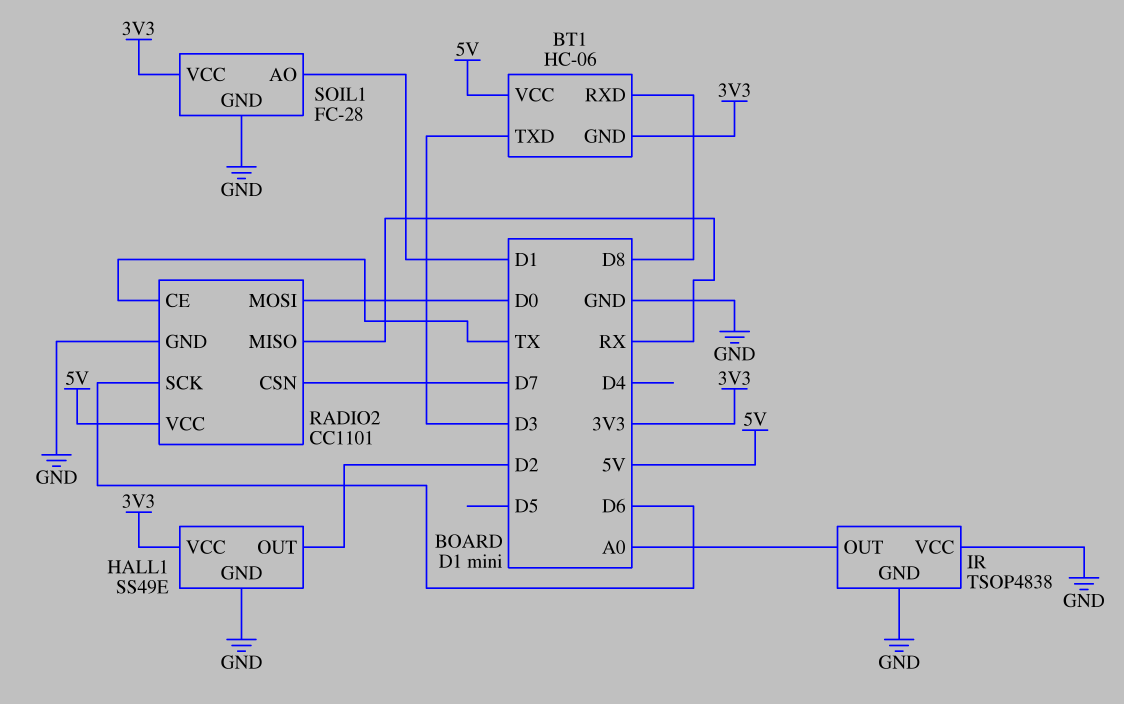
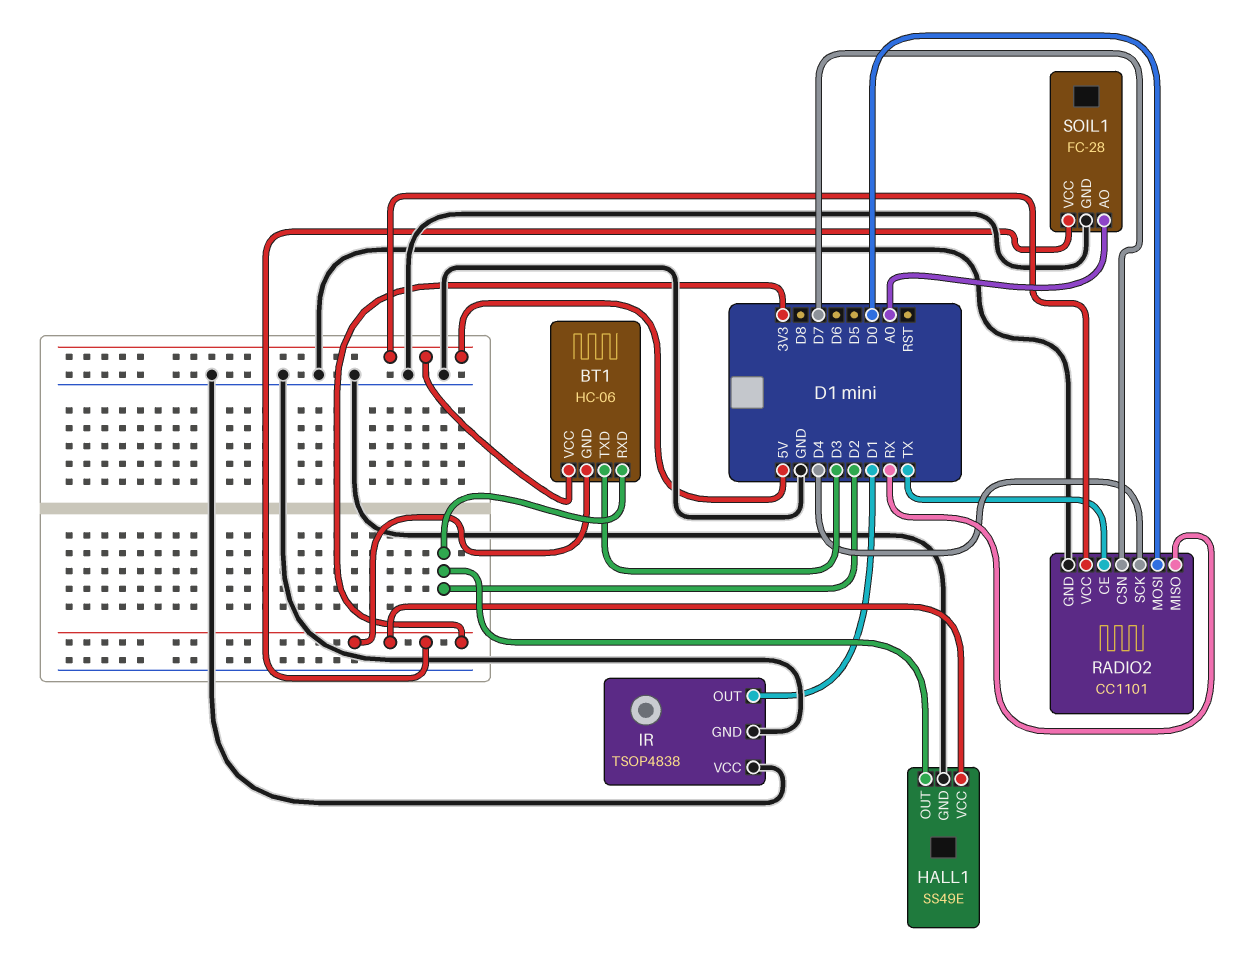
BT1 pin RXD: D8 -> D2
IR pin OUT: A0 -> D1
RADIO2 pin SCK: D6 -> D4
SOIL1 pin AO: D1 -> A0

